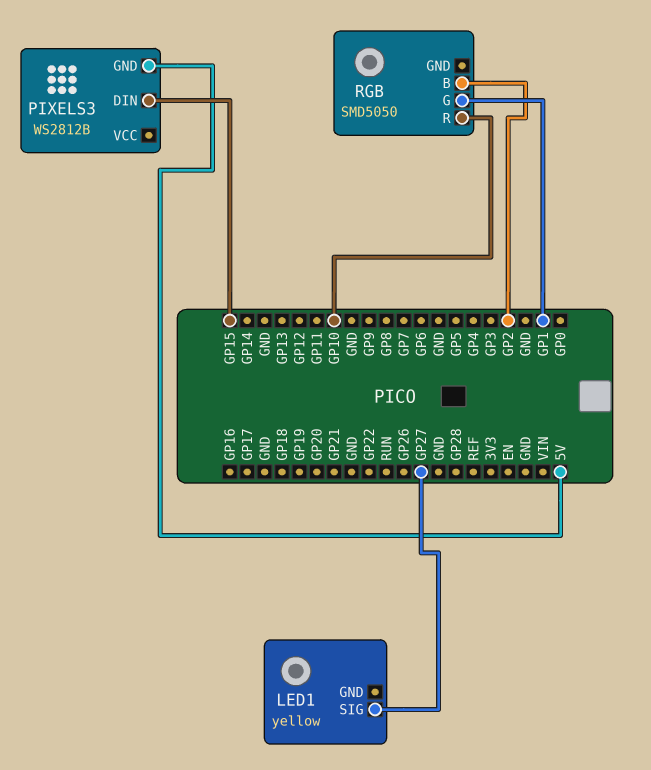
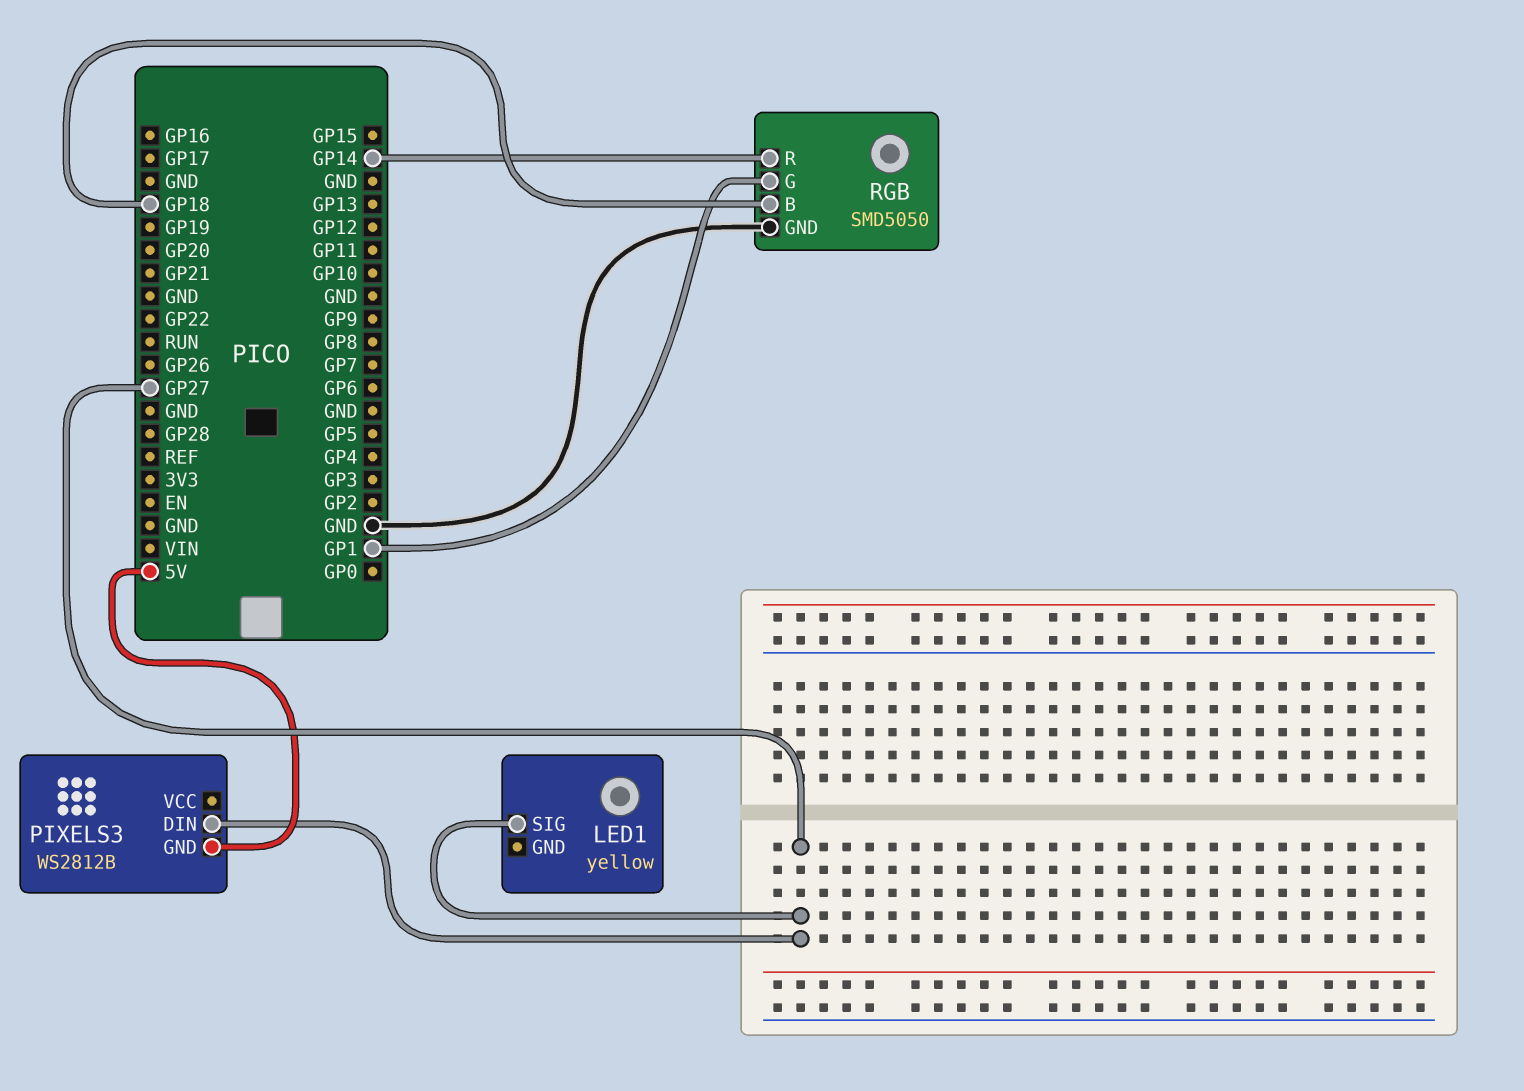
PIXELS3 pin DIN: GP15 -> GP27
RGB pin B: GP2 -> GP18
RGB pin GND: none -> GND
RGB pin R: GP10 -> GP14

